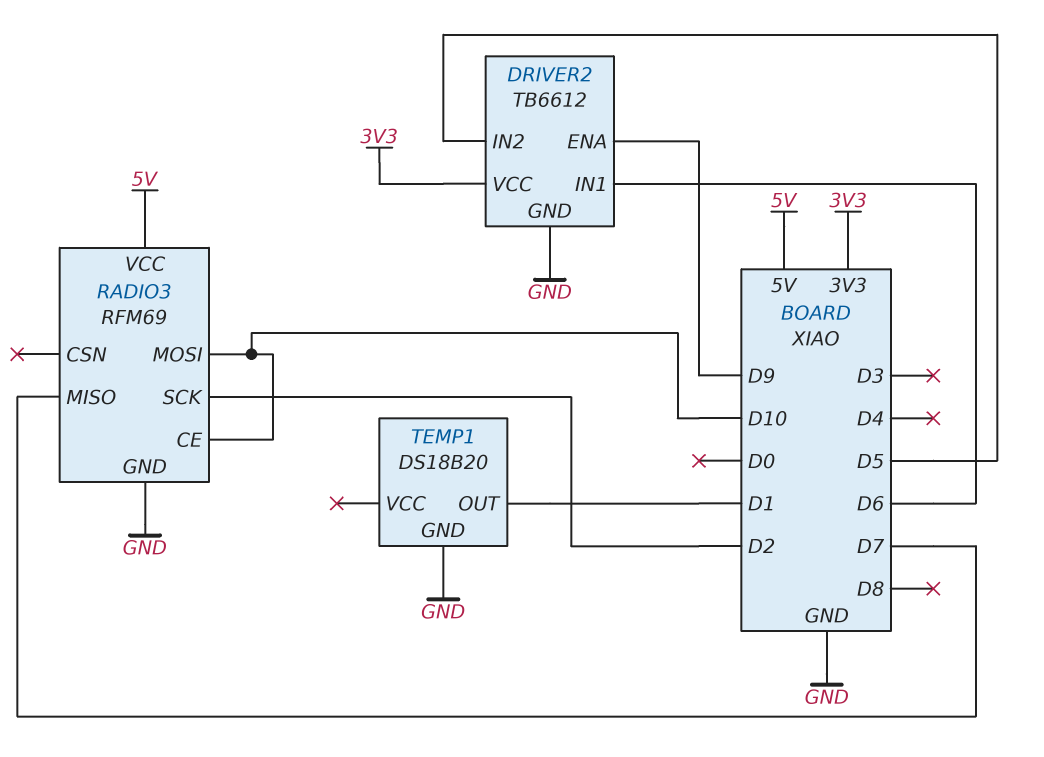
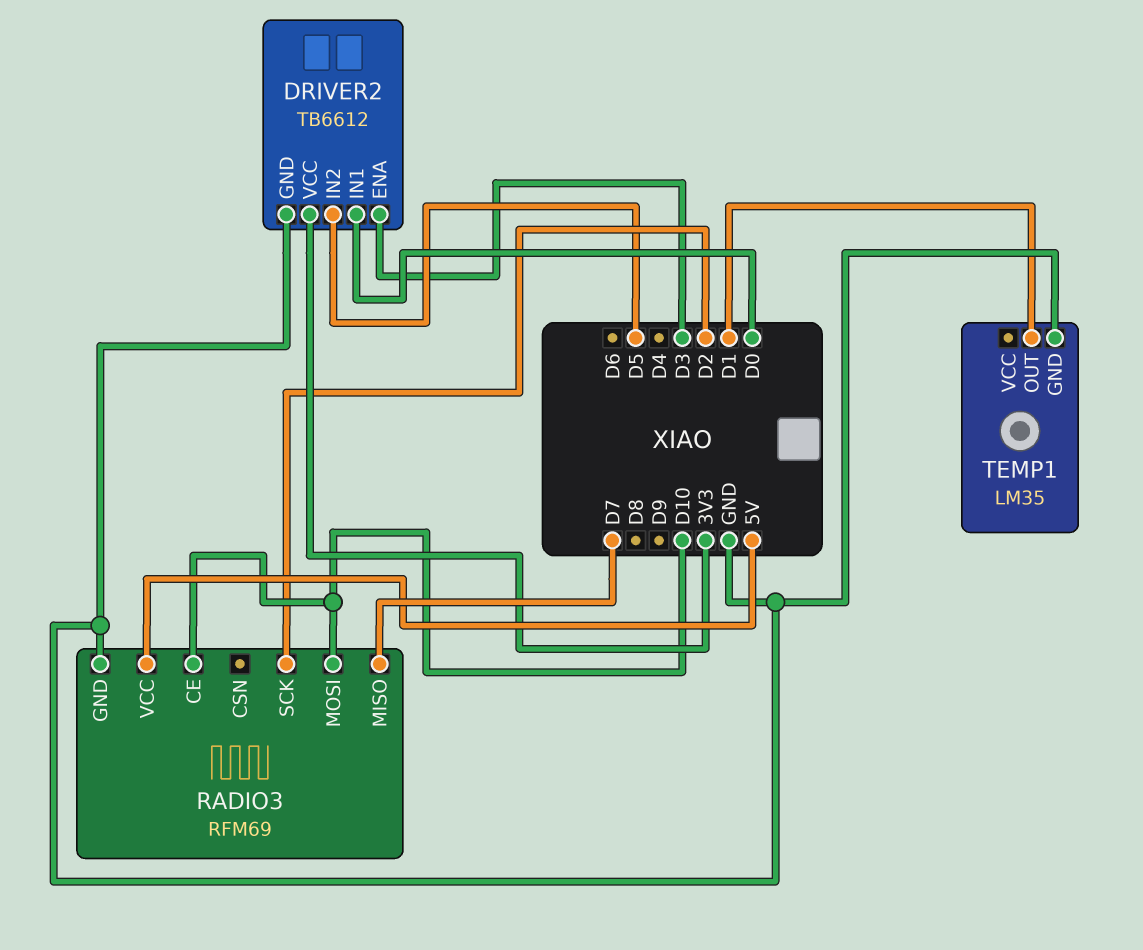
DRIVER2 pin ENA: D9 -> D3
DRIVER2 pin IN1: D6 -> D0
TEMP1: DS18B20 -> LM35

